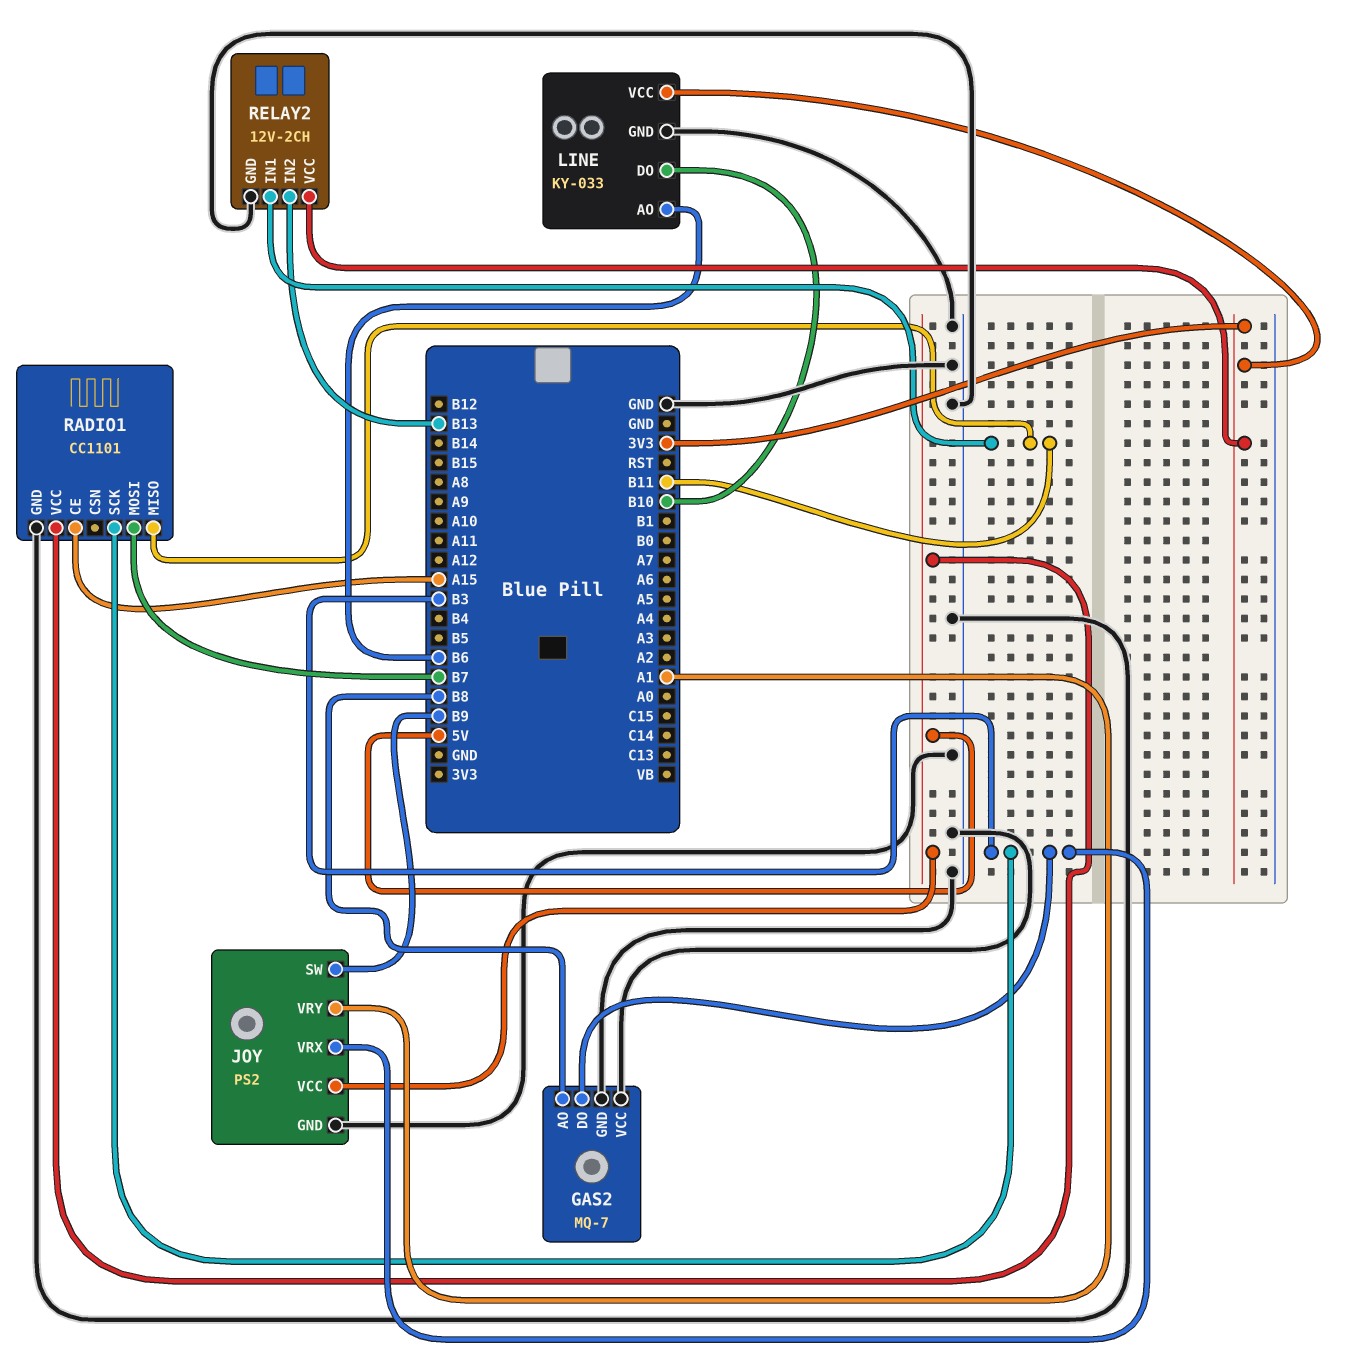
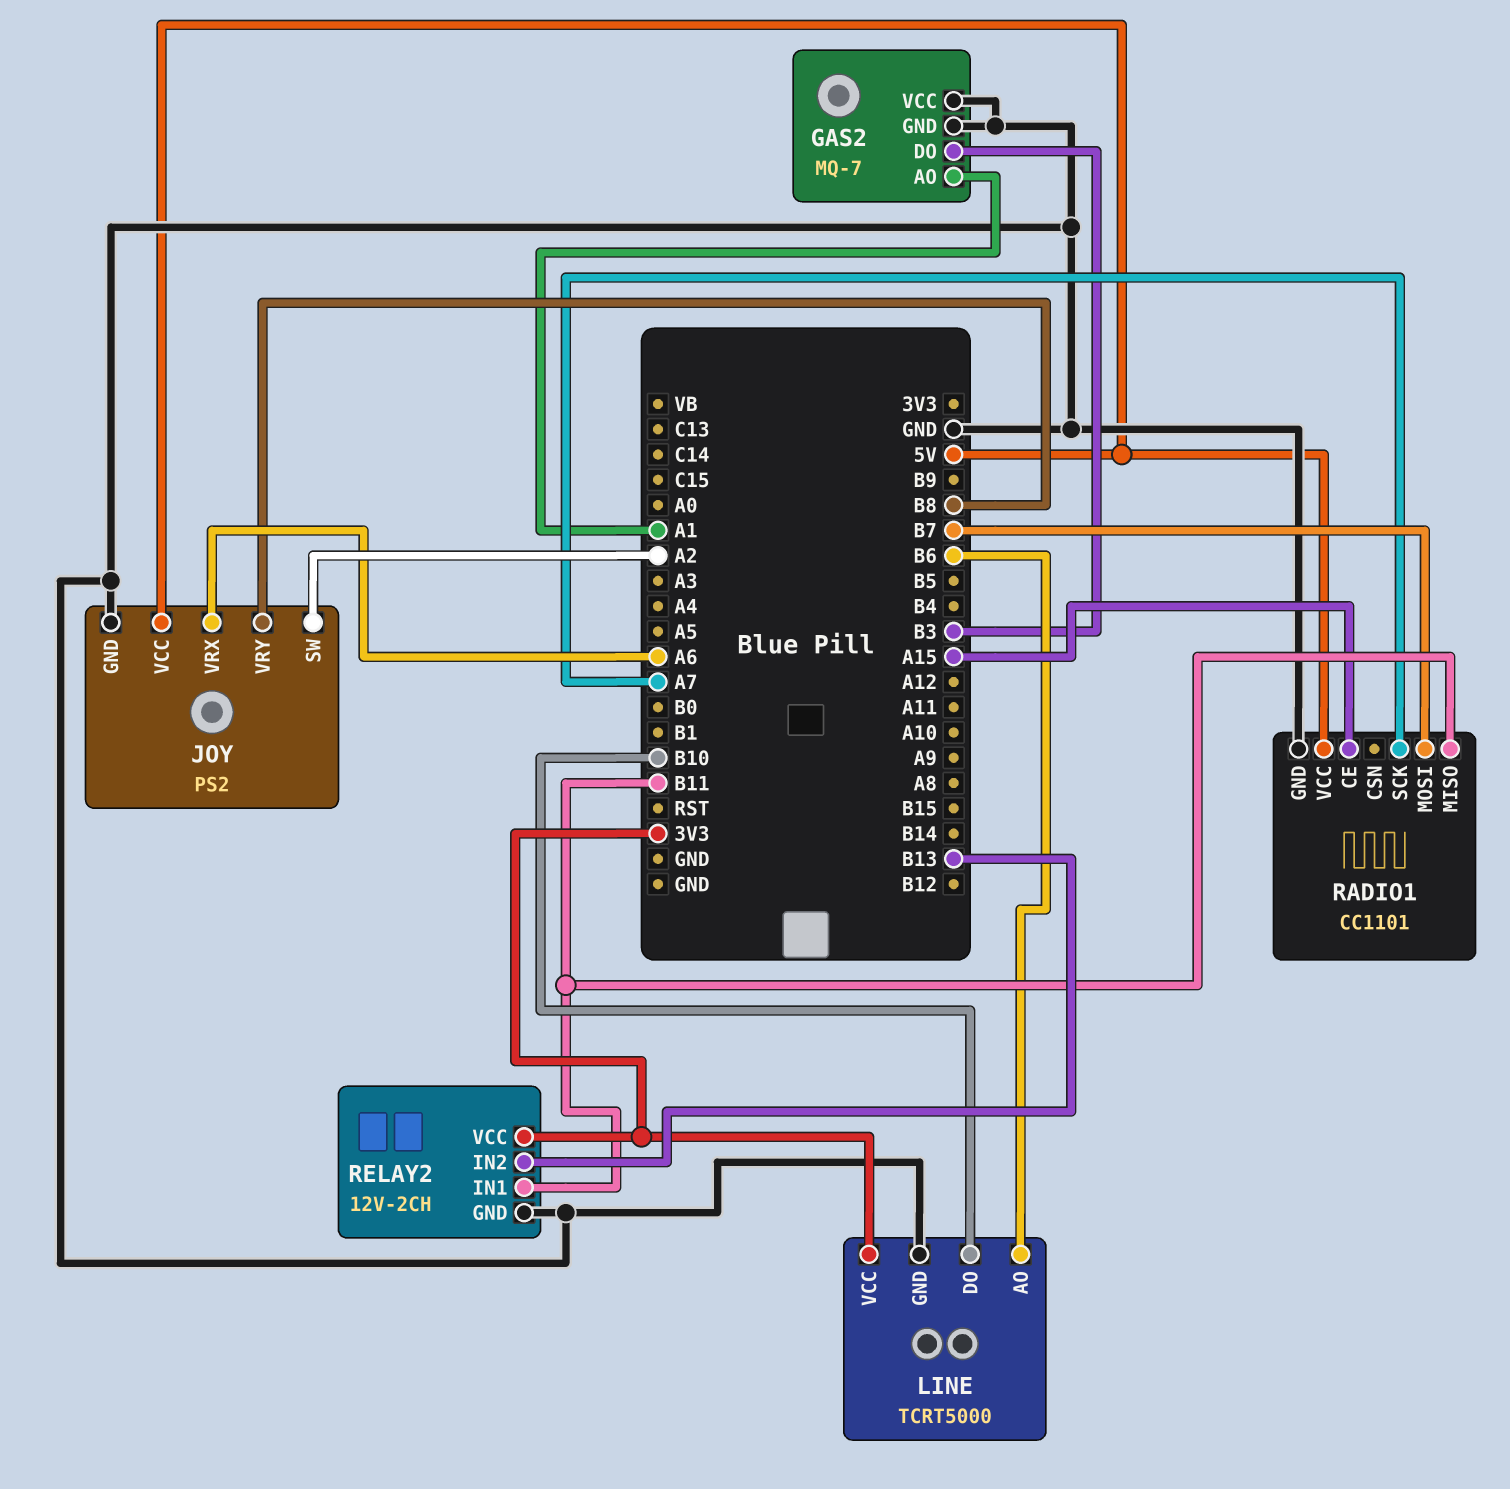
GAS2 pin AO: B8 -> A1
JOY pin SW: B9 -> A2
JOY pin VRX: B3 -> A6
JOY pin VRY: A1 -> B8
LINE: KY-033 -> TCRT5000
RADIO1 pin SCK: B3 -> A7

